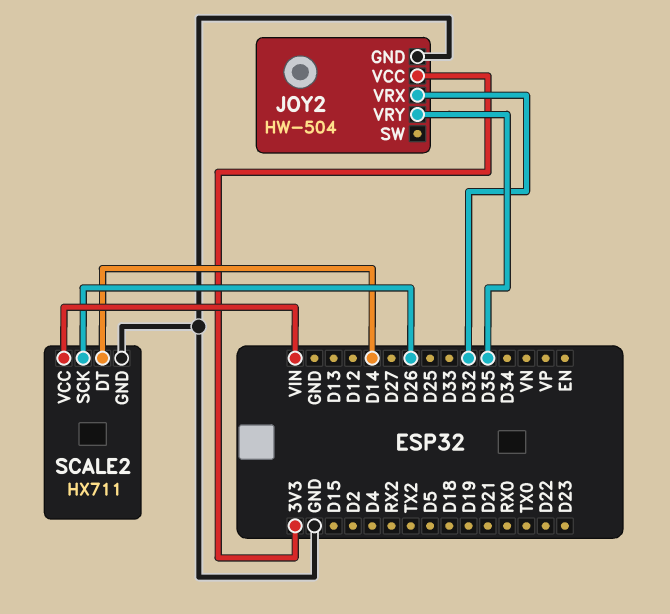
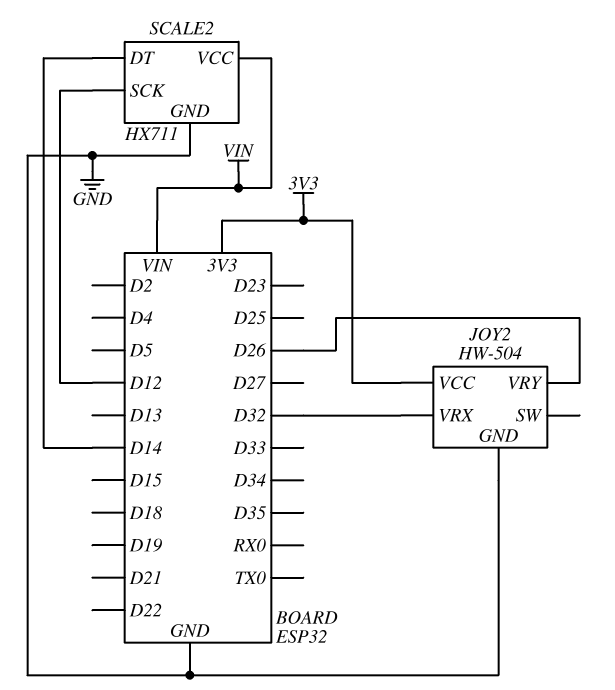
JOY2 pin VRY: D35 -> D26
SCALE2 pin SCK: D26 -> D12

